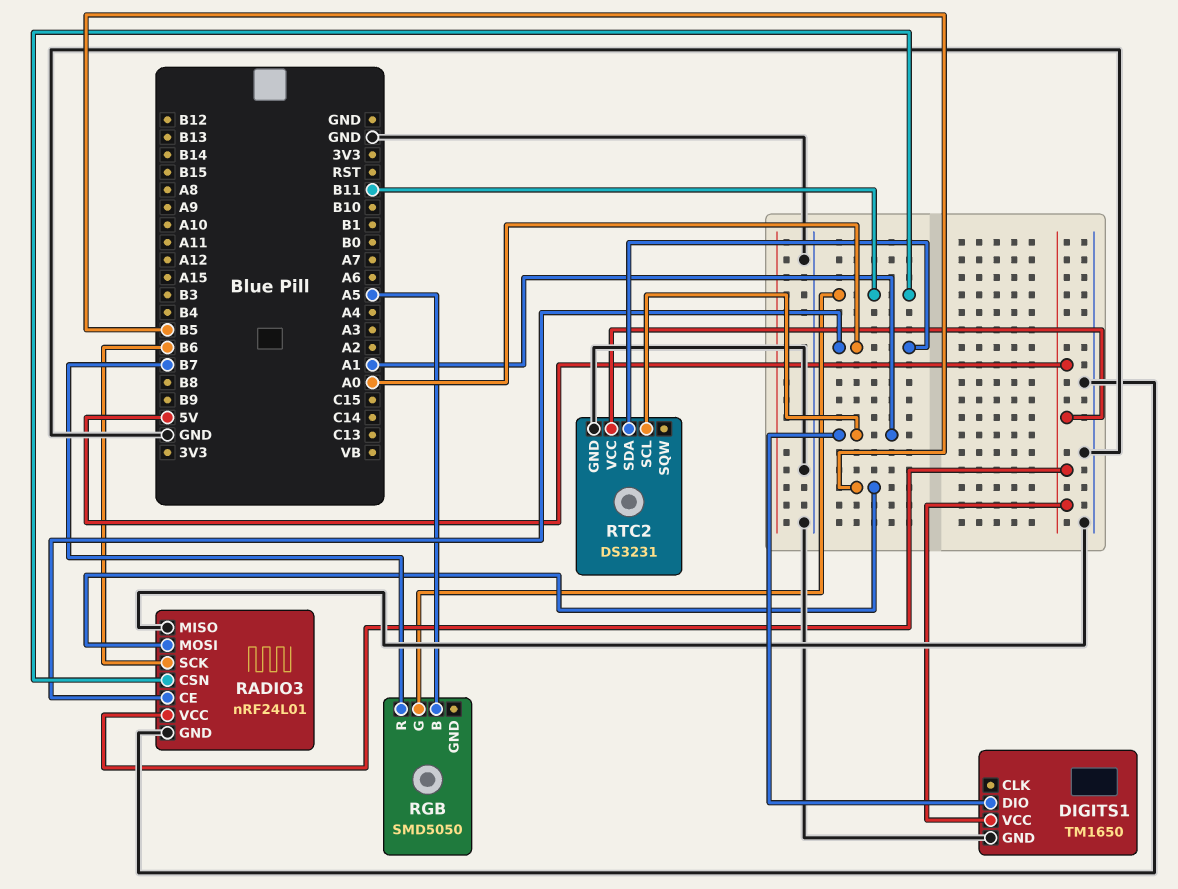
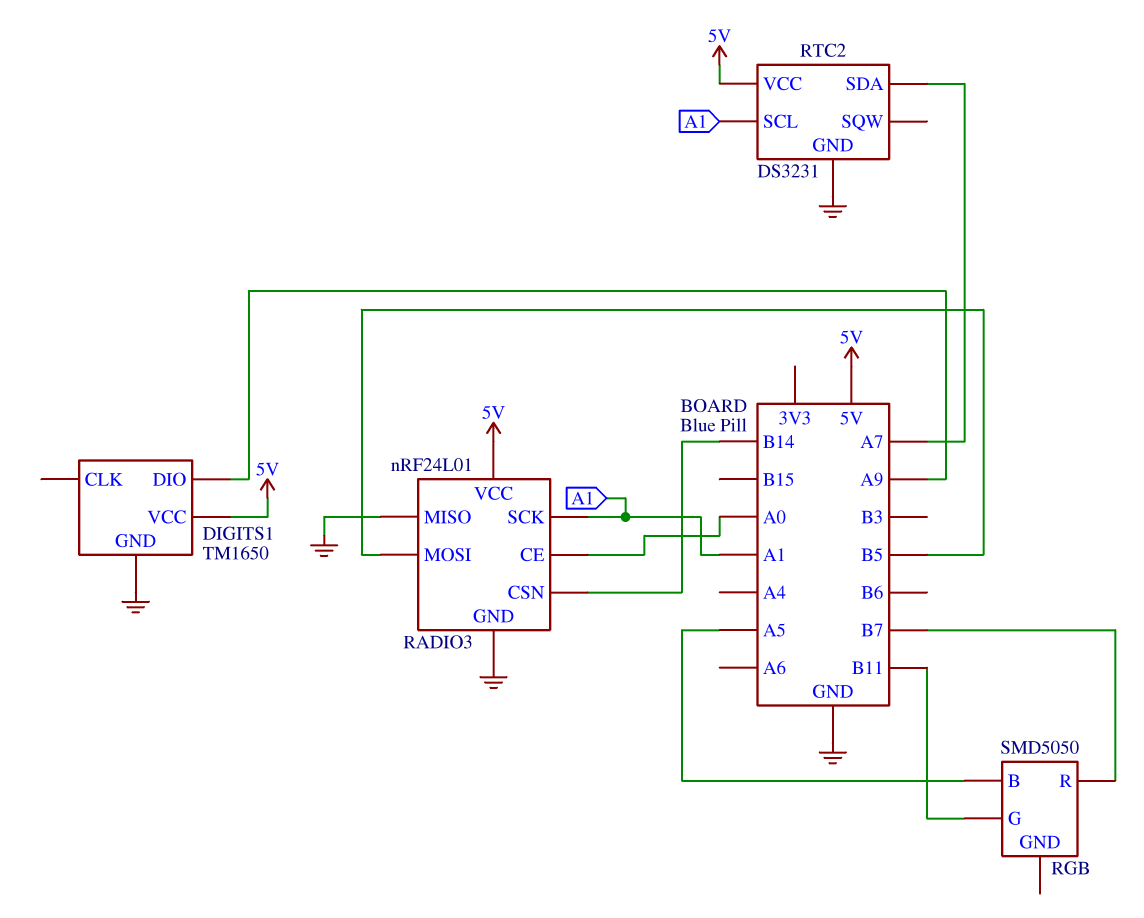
DIGITS1 pin DIO: A1 -> A9
RADIO3 pin CSN: B11 -> B14
RADIO3 pin SCK: B6 -> A1
RTC2 pin SDA: A0 -> A7

